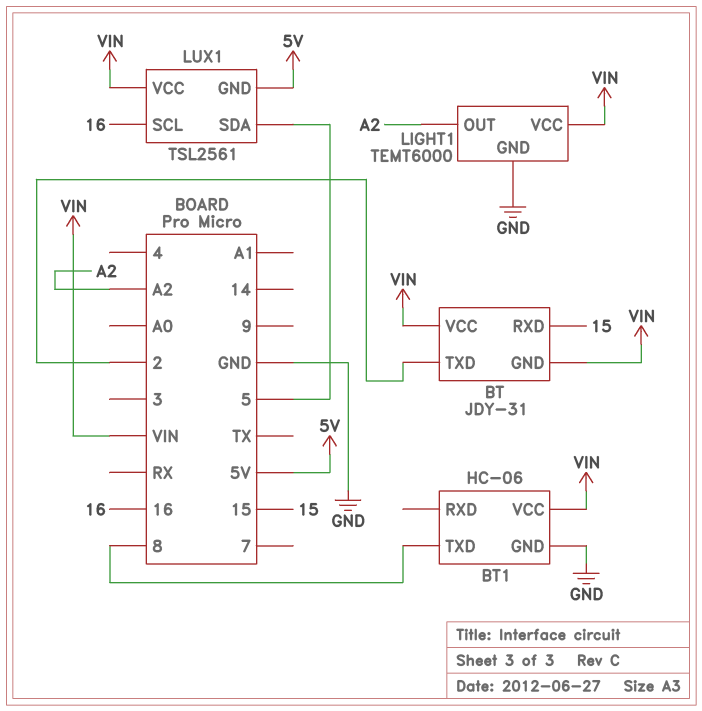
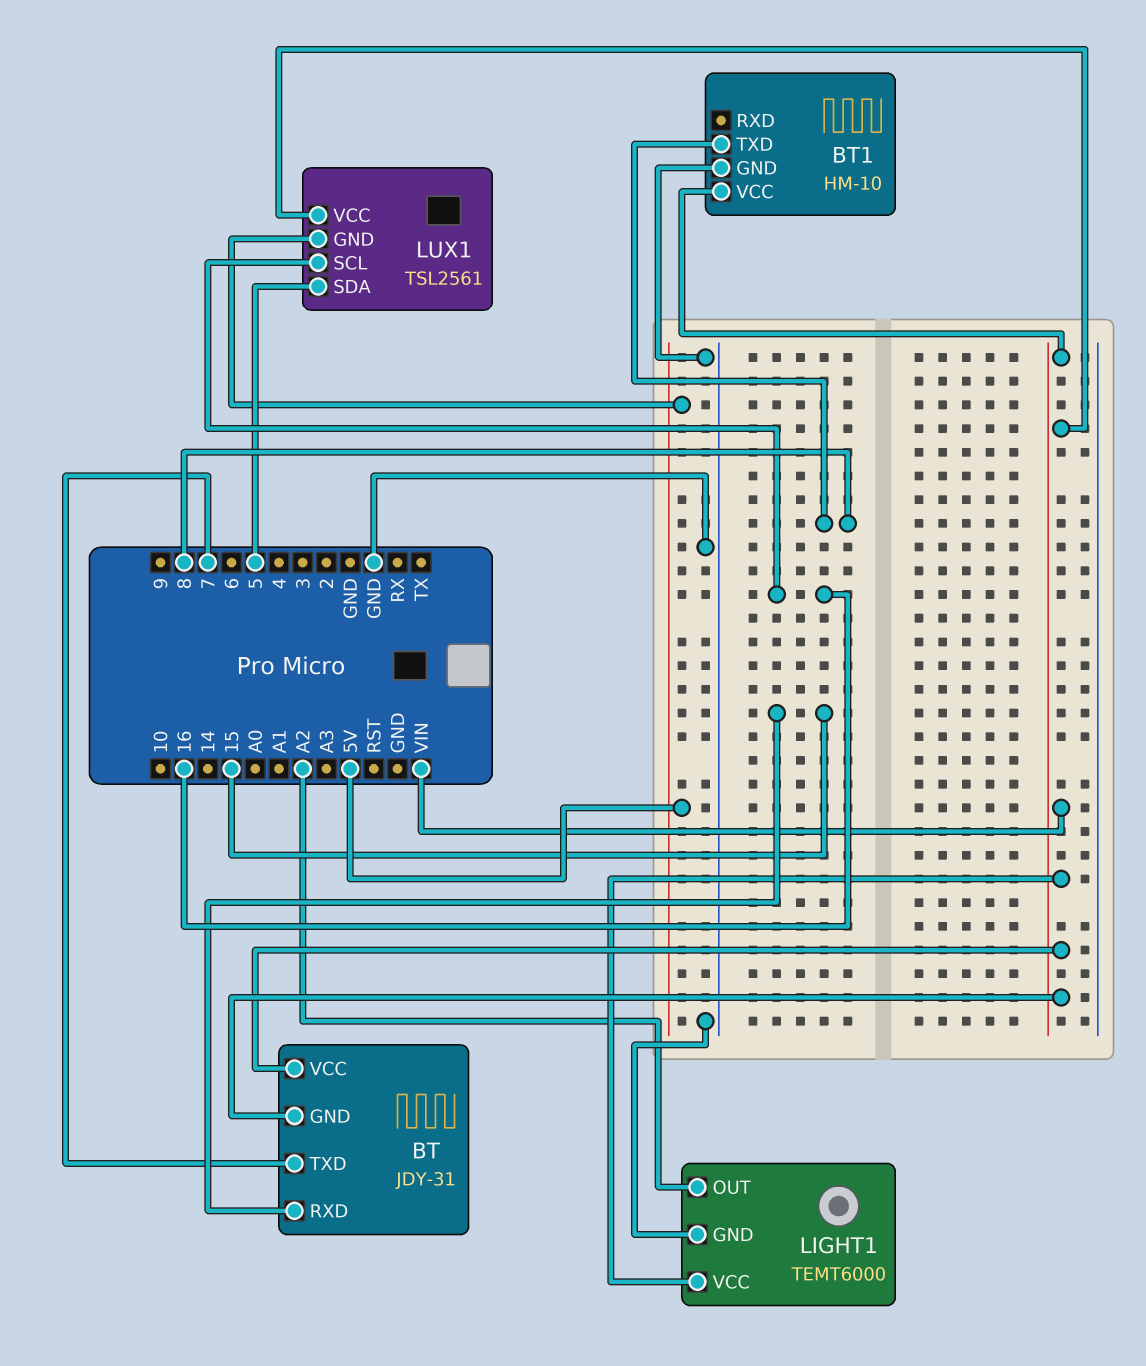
BT pin TXD: 2 -> 7
BT1: HC-06 -> HM-10

